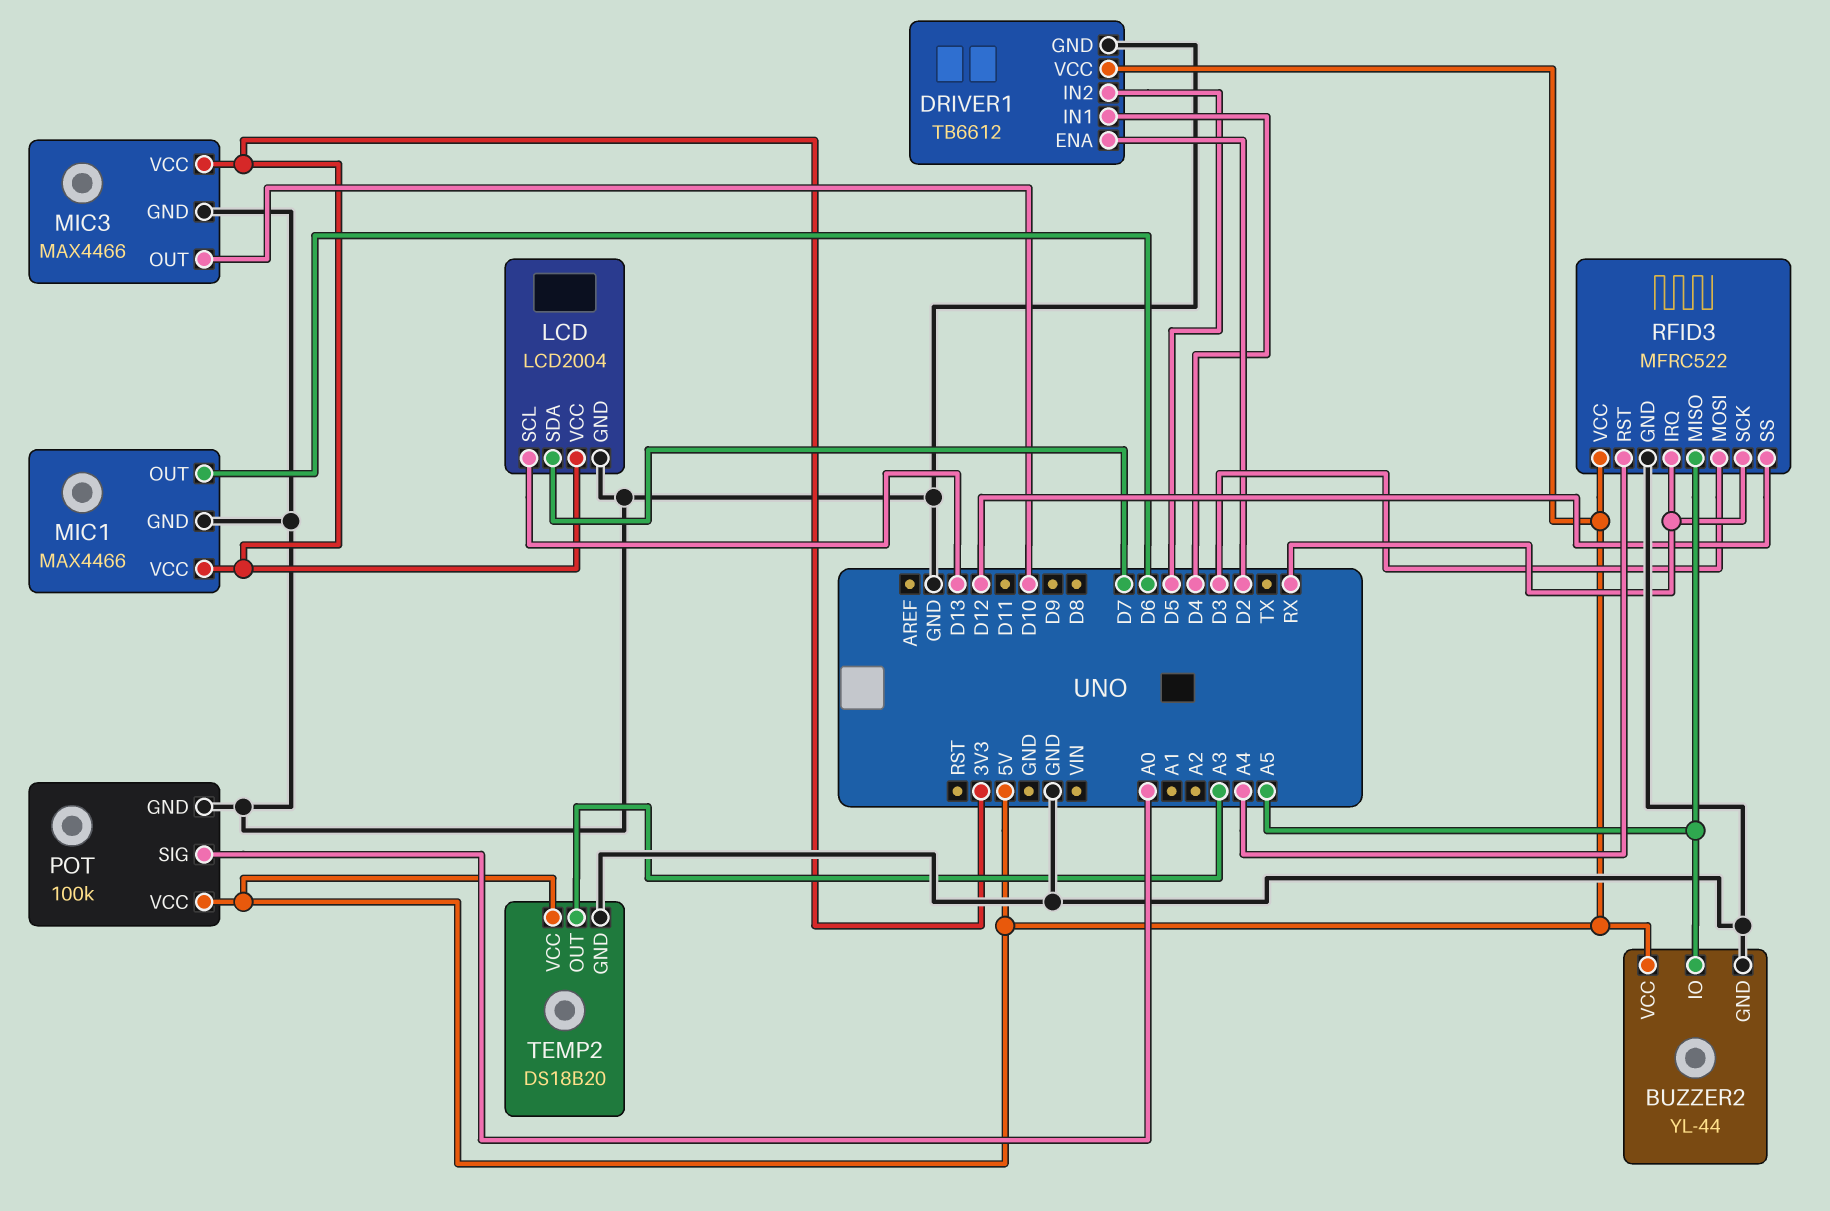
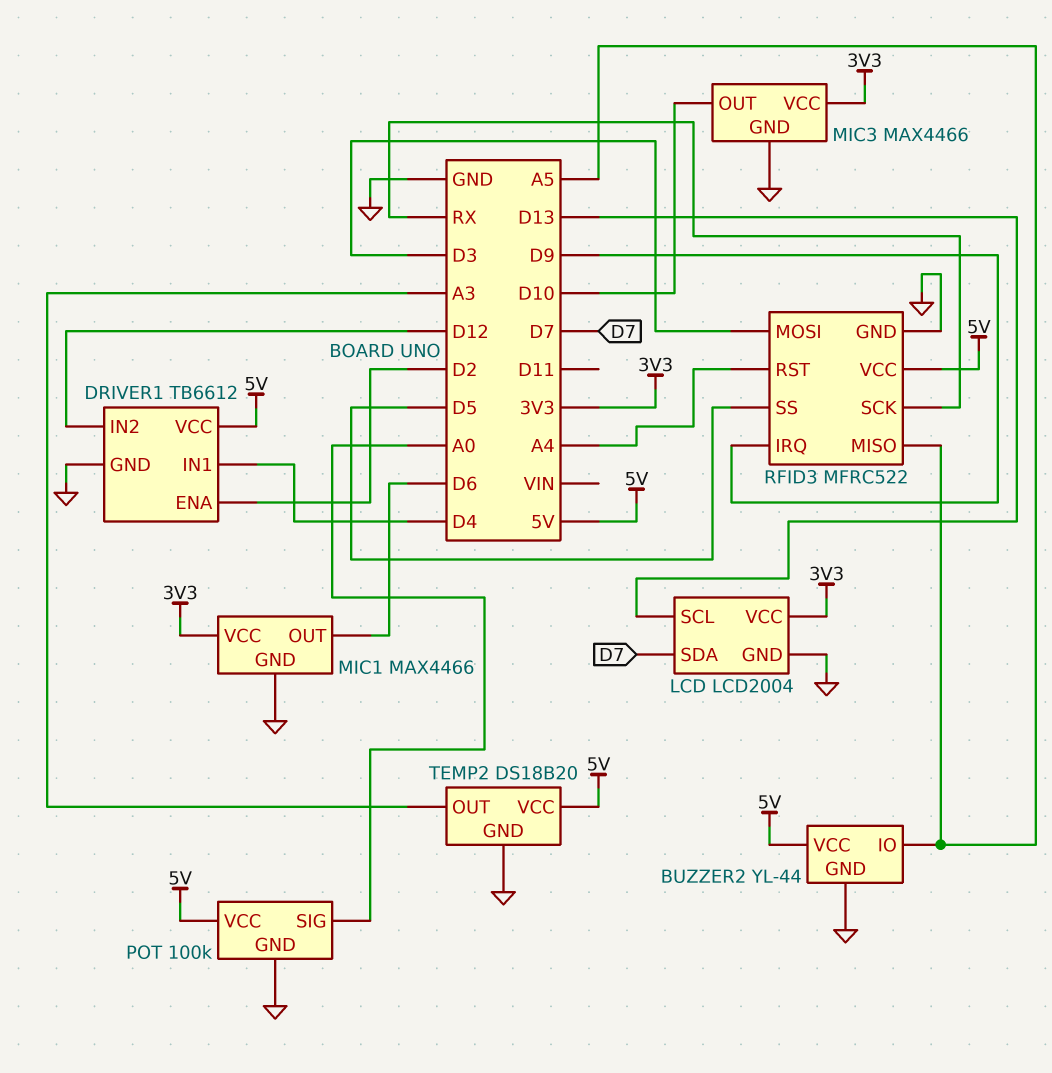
DRIVER1 pin IN2: D5 -> D12
RFID3 pin IRQ: RX -> D9
RFID3 pin SS: D12 -> D5

